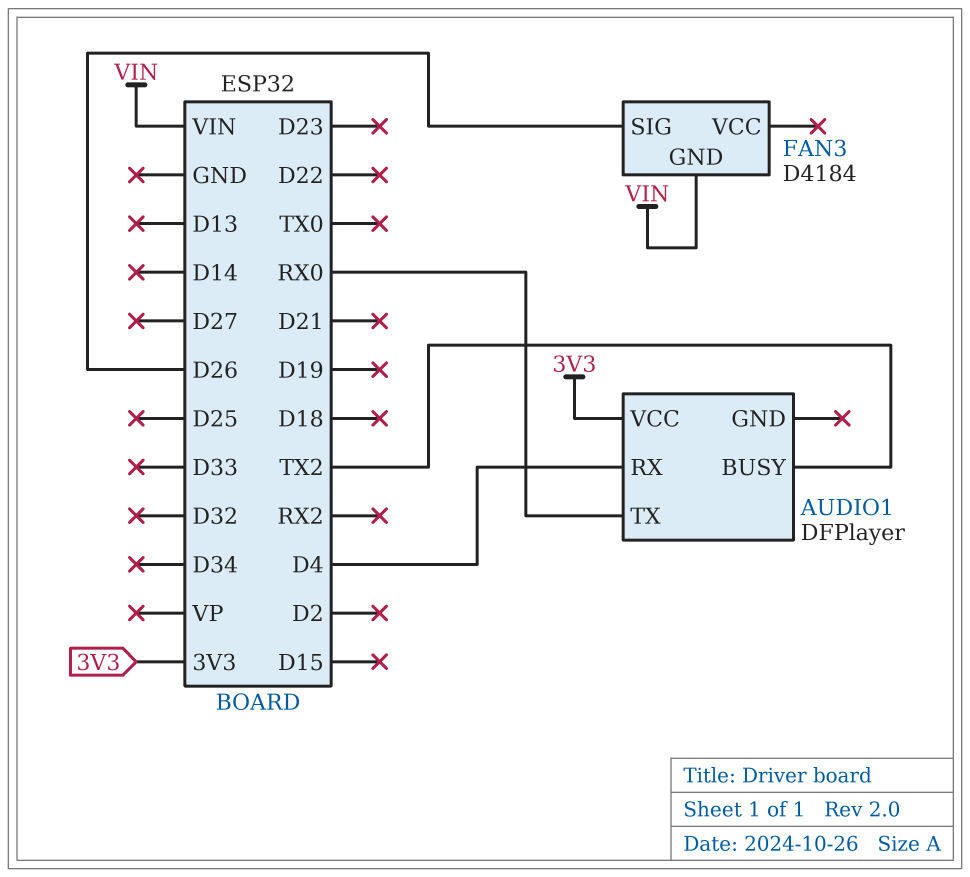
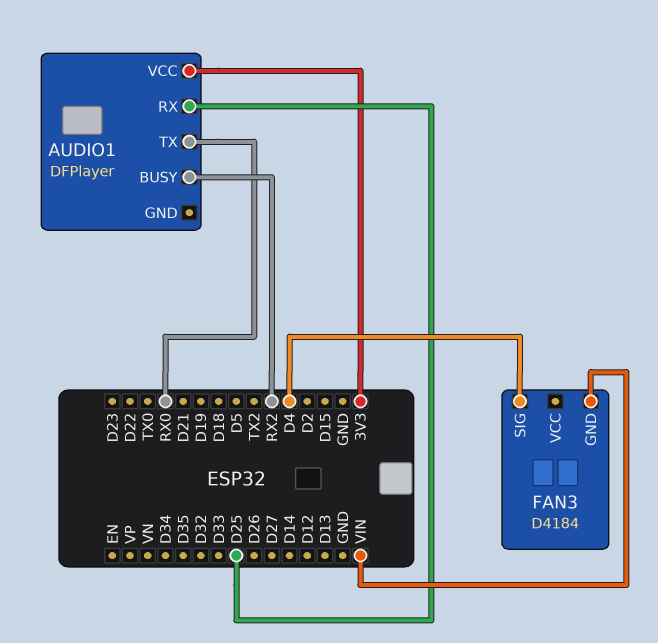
AUDIO1 pin BUSY: TX2 -> RX2
AUDIO1 pin RX: D4 -> D25
FAN3 pin SIG: D26 -> D4

